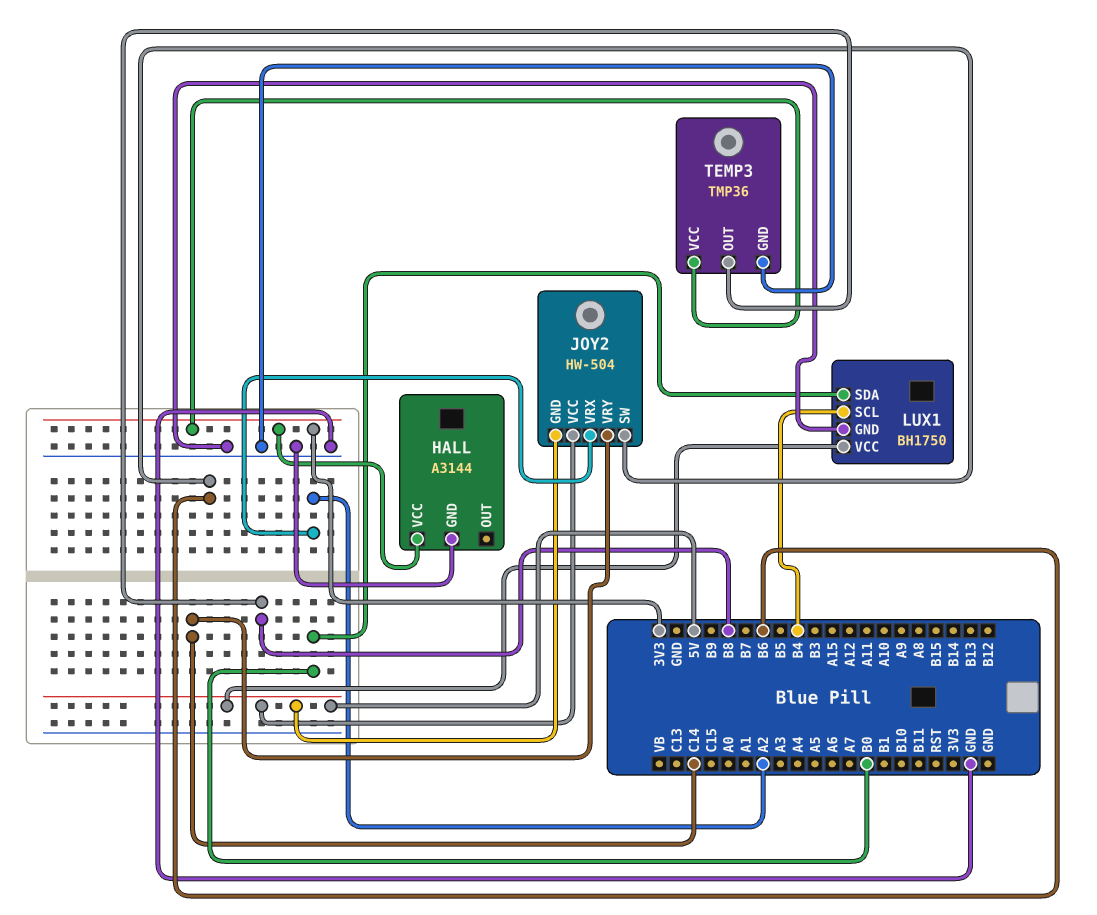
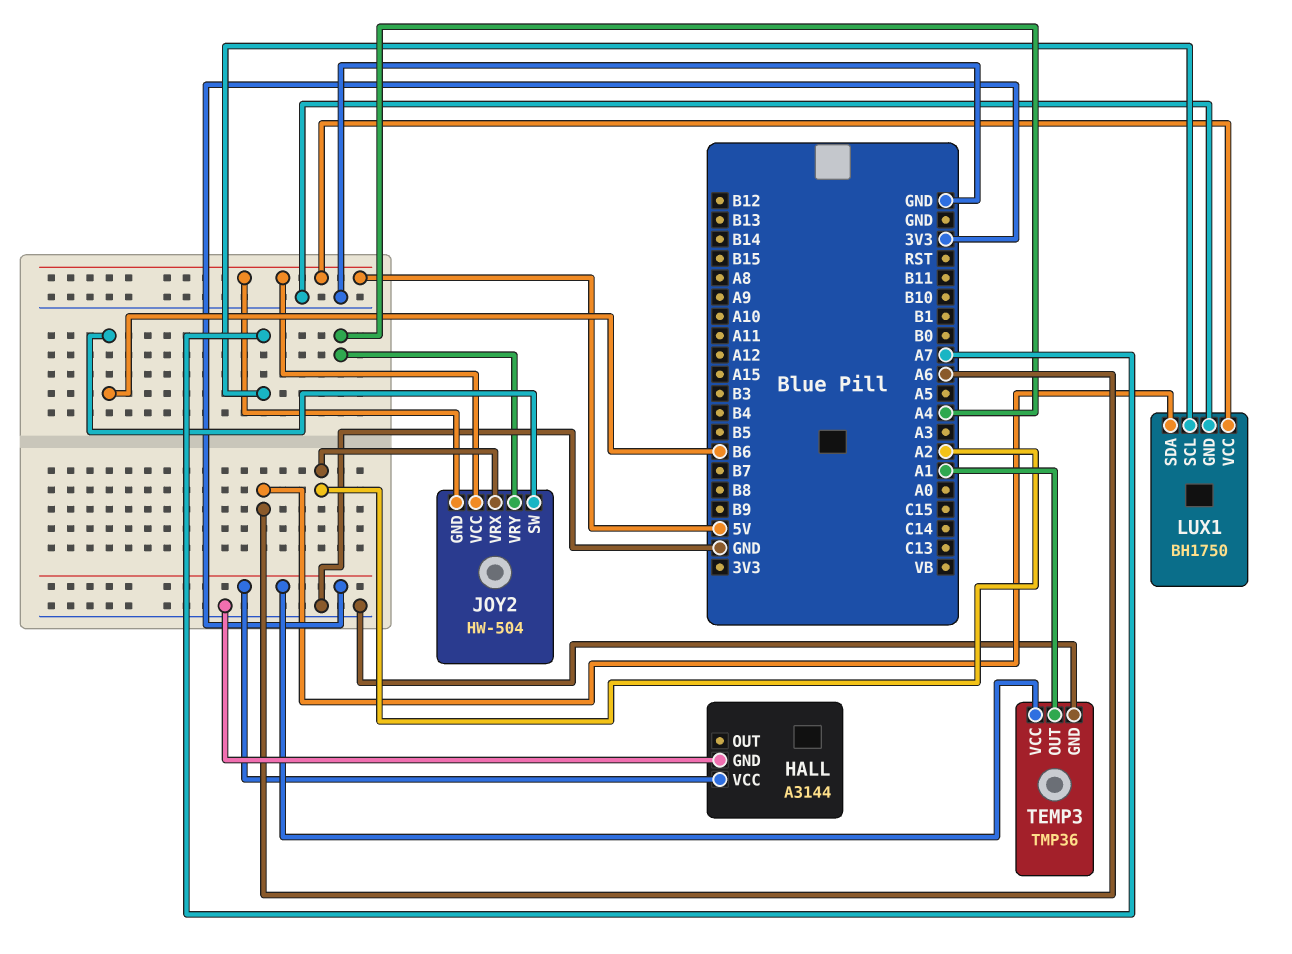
JOY2 pin VRY: C14 -> A4
LUX1 pin SCL: B4 -> A7
LUX1 pin SDA: B0 -> A6
TEMP3 pin OUT: B8 -> A1

